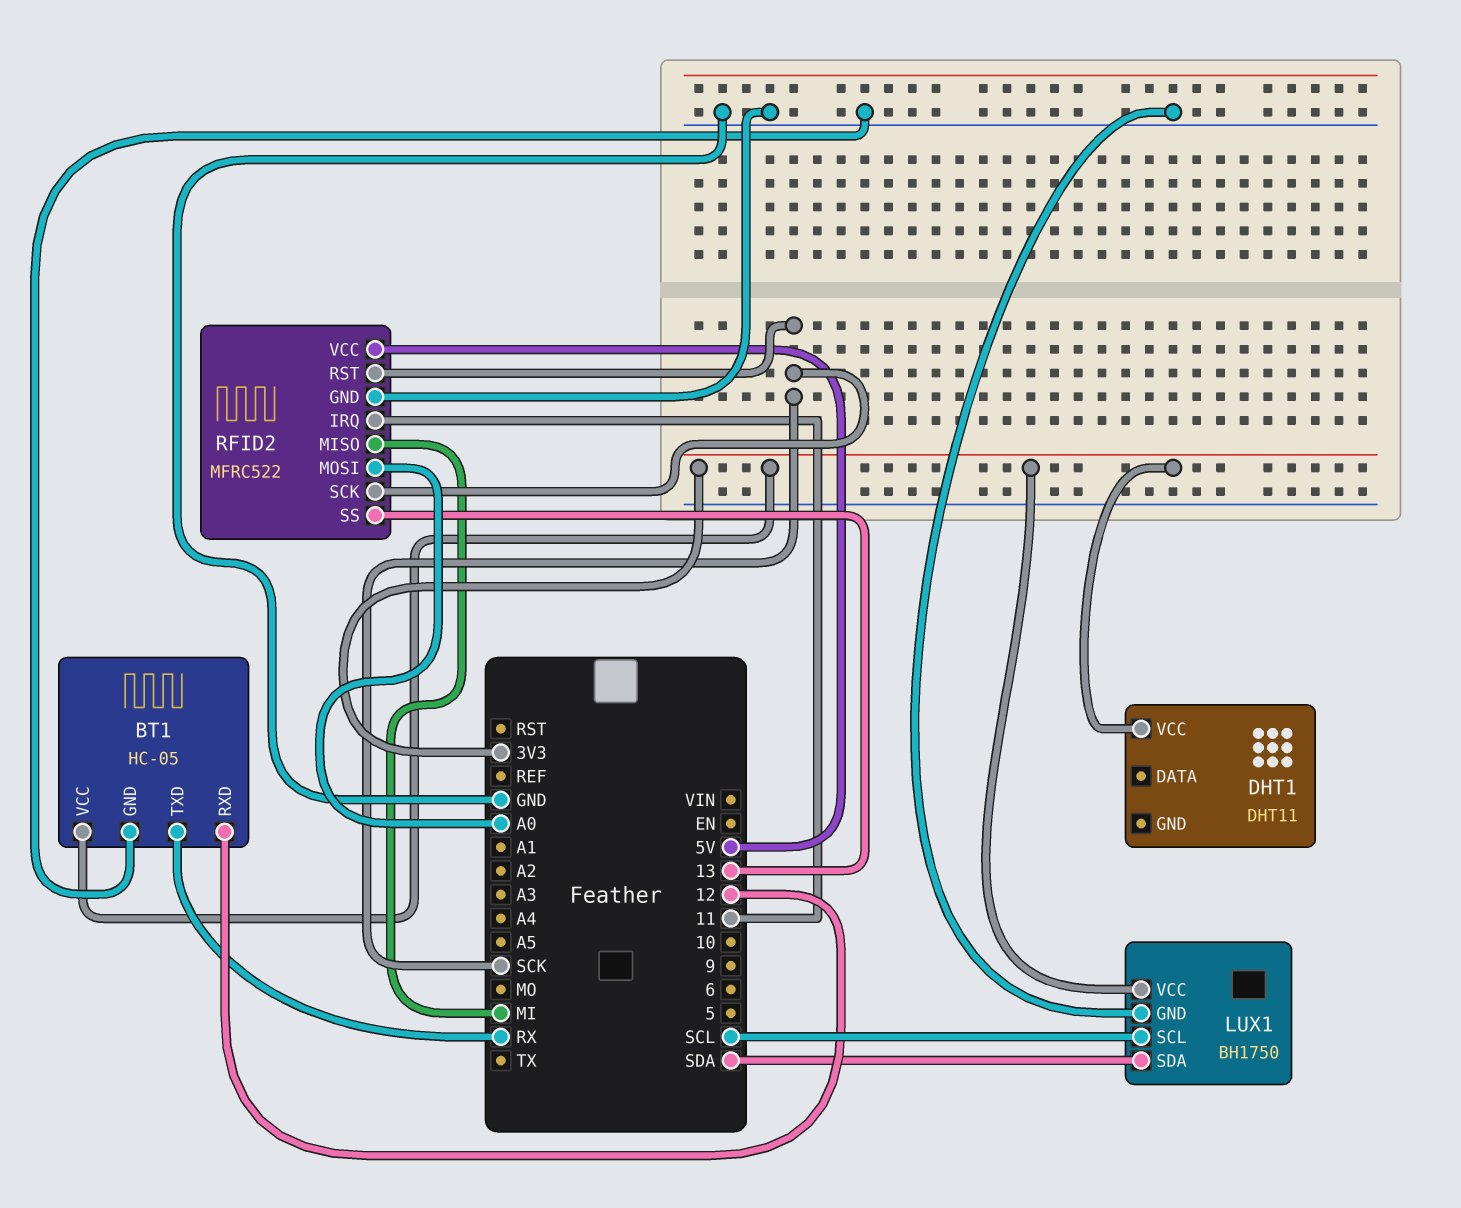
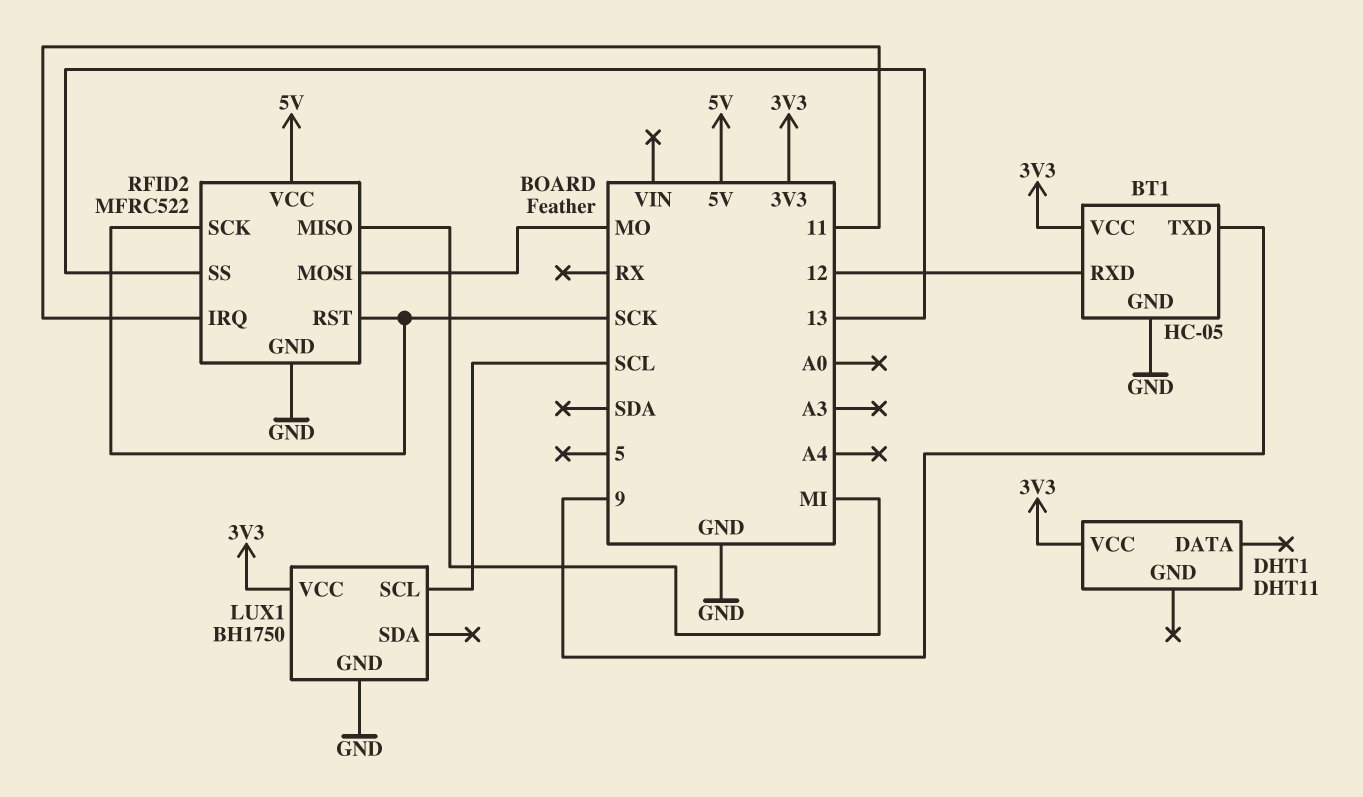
BT1 pin TXD: RX -> 9
LUX1 pin SDA: SDA -> none
RFID2 pin MOSI: A0 -> MO

